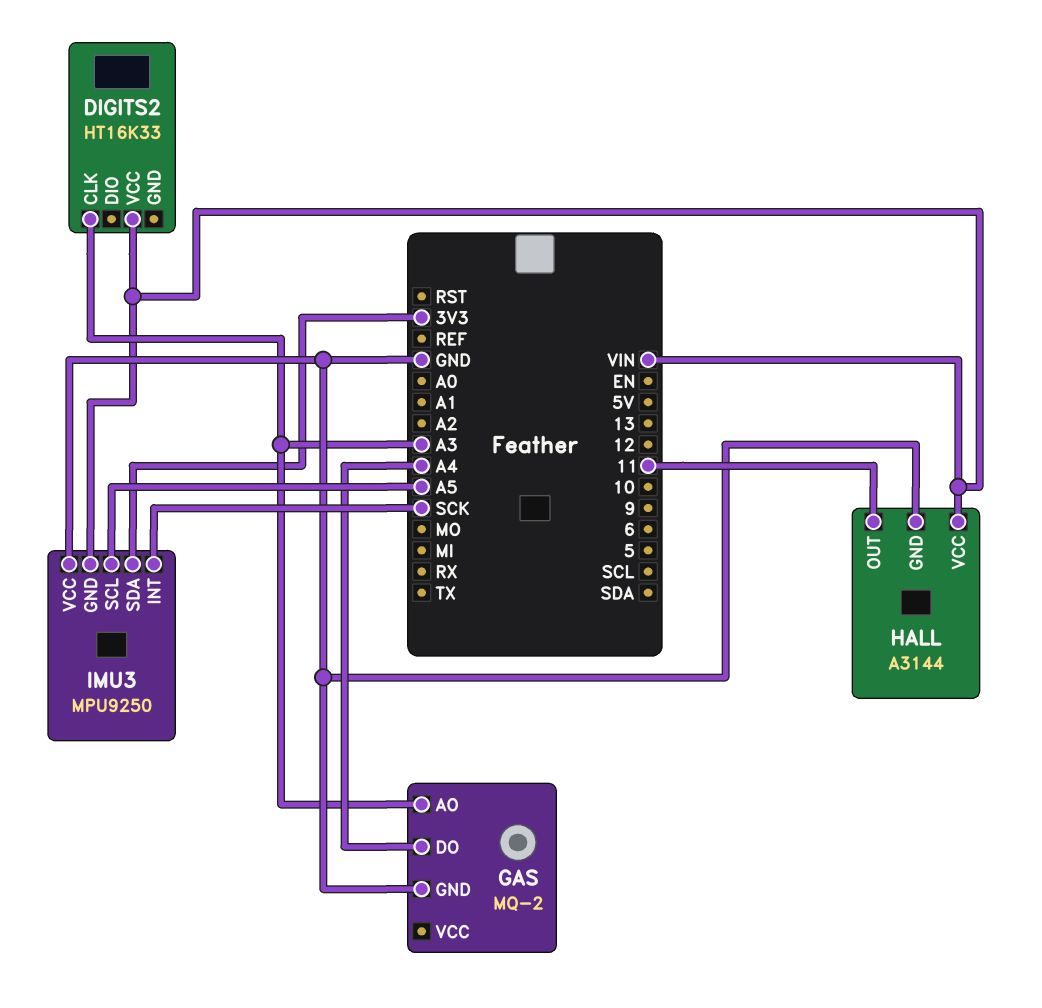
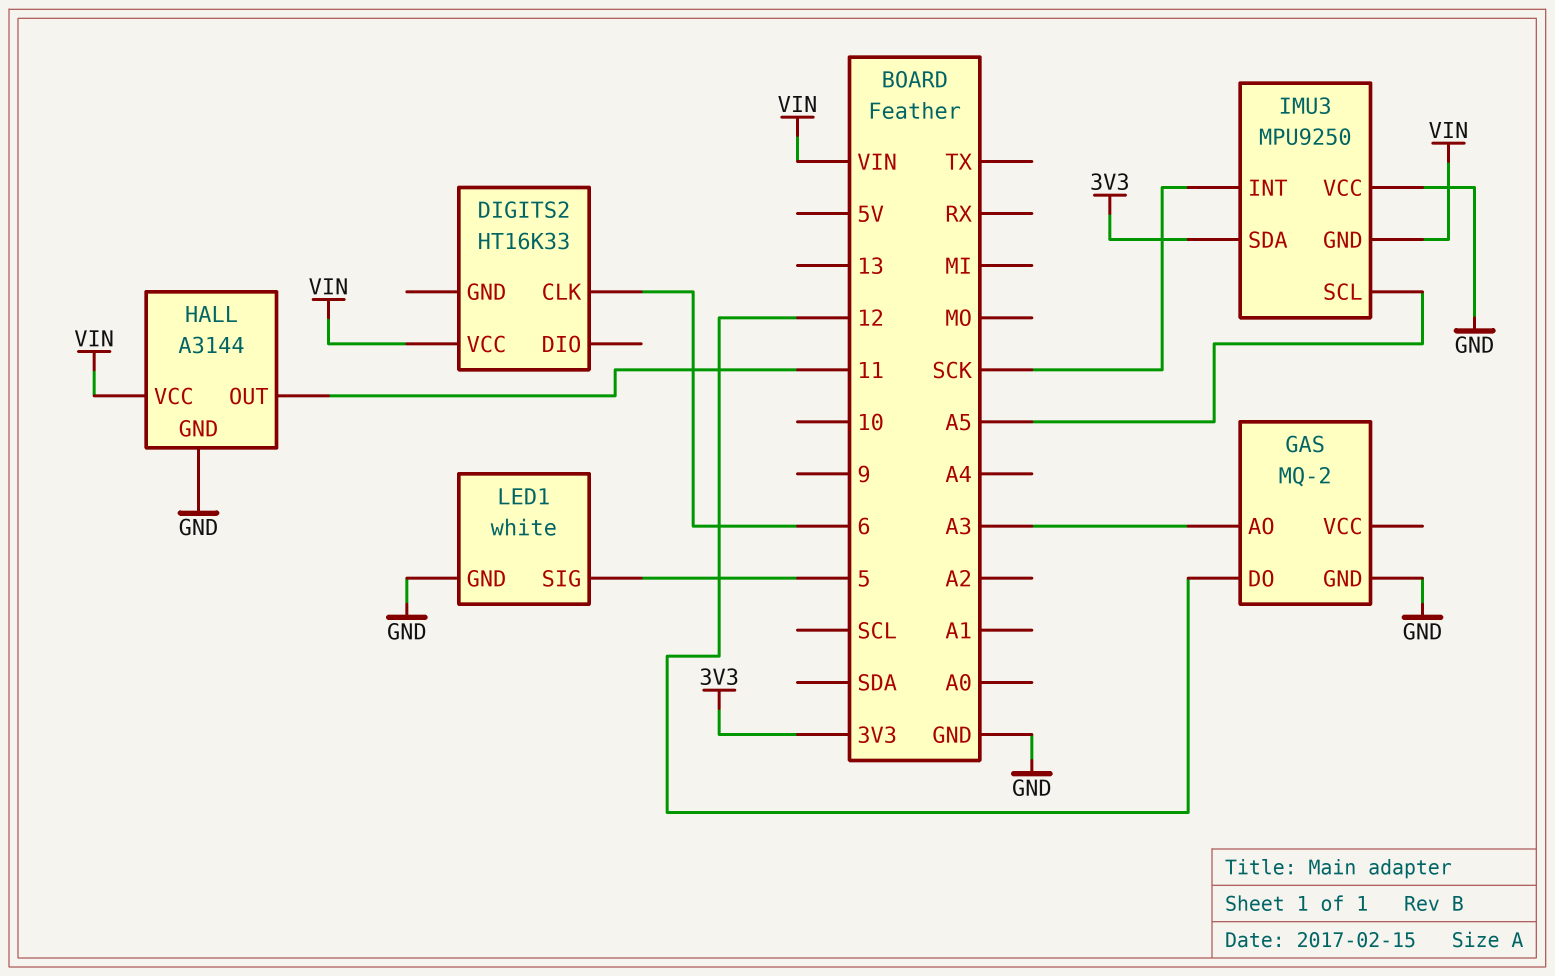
DIGITS2 pin CLK: A3 -> 6
GAS pin DO: A4 -> 12
LED1: none -> white
LED1 pin GND: none -> GND
LED1 pin SIG: none -> 5

